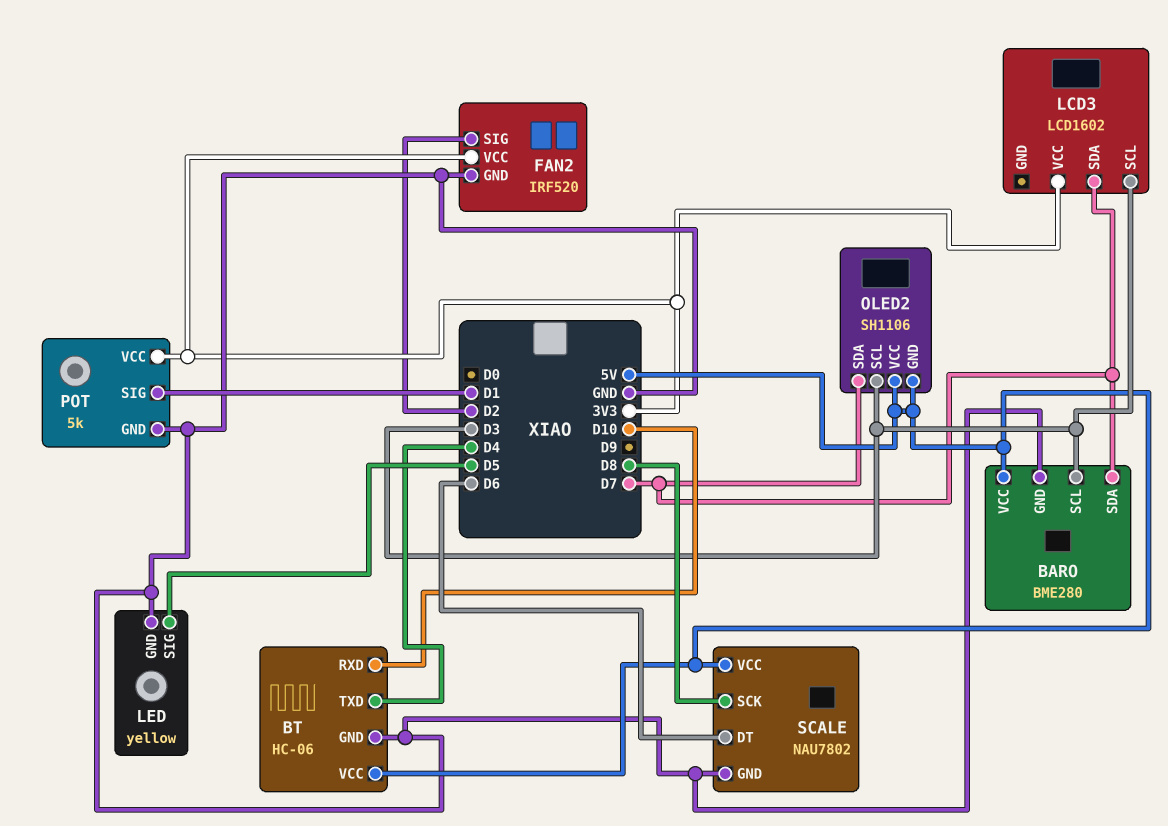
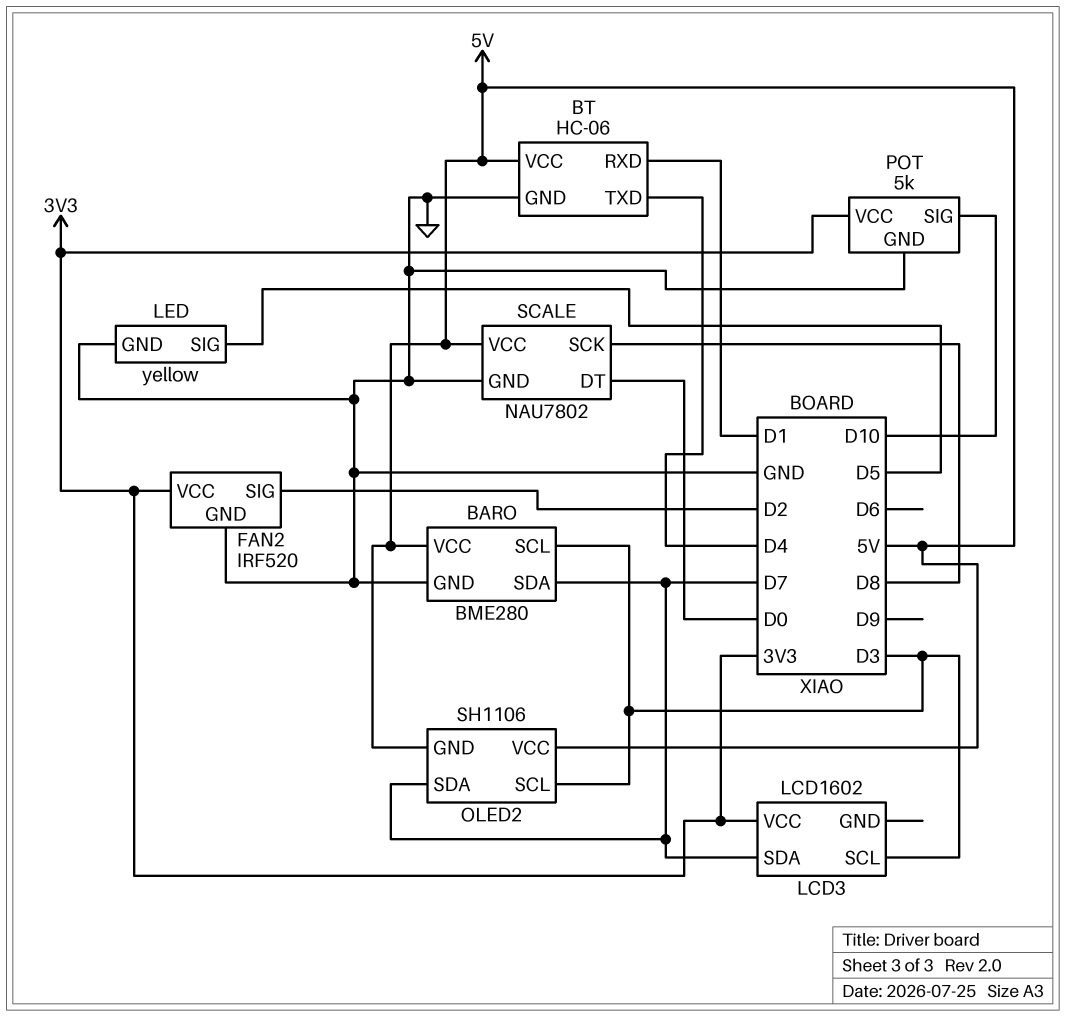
BT pin RXD: D10 -> D1
POT pin SIG: D1 -> D10
SCALE pin DT: D6 -> D0

